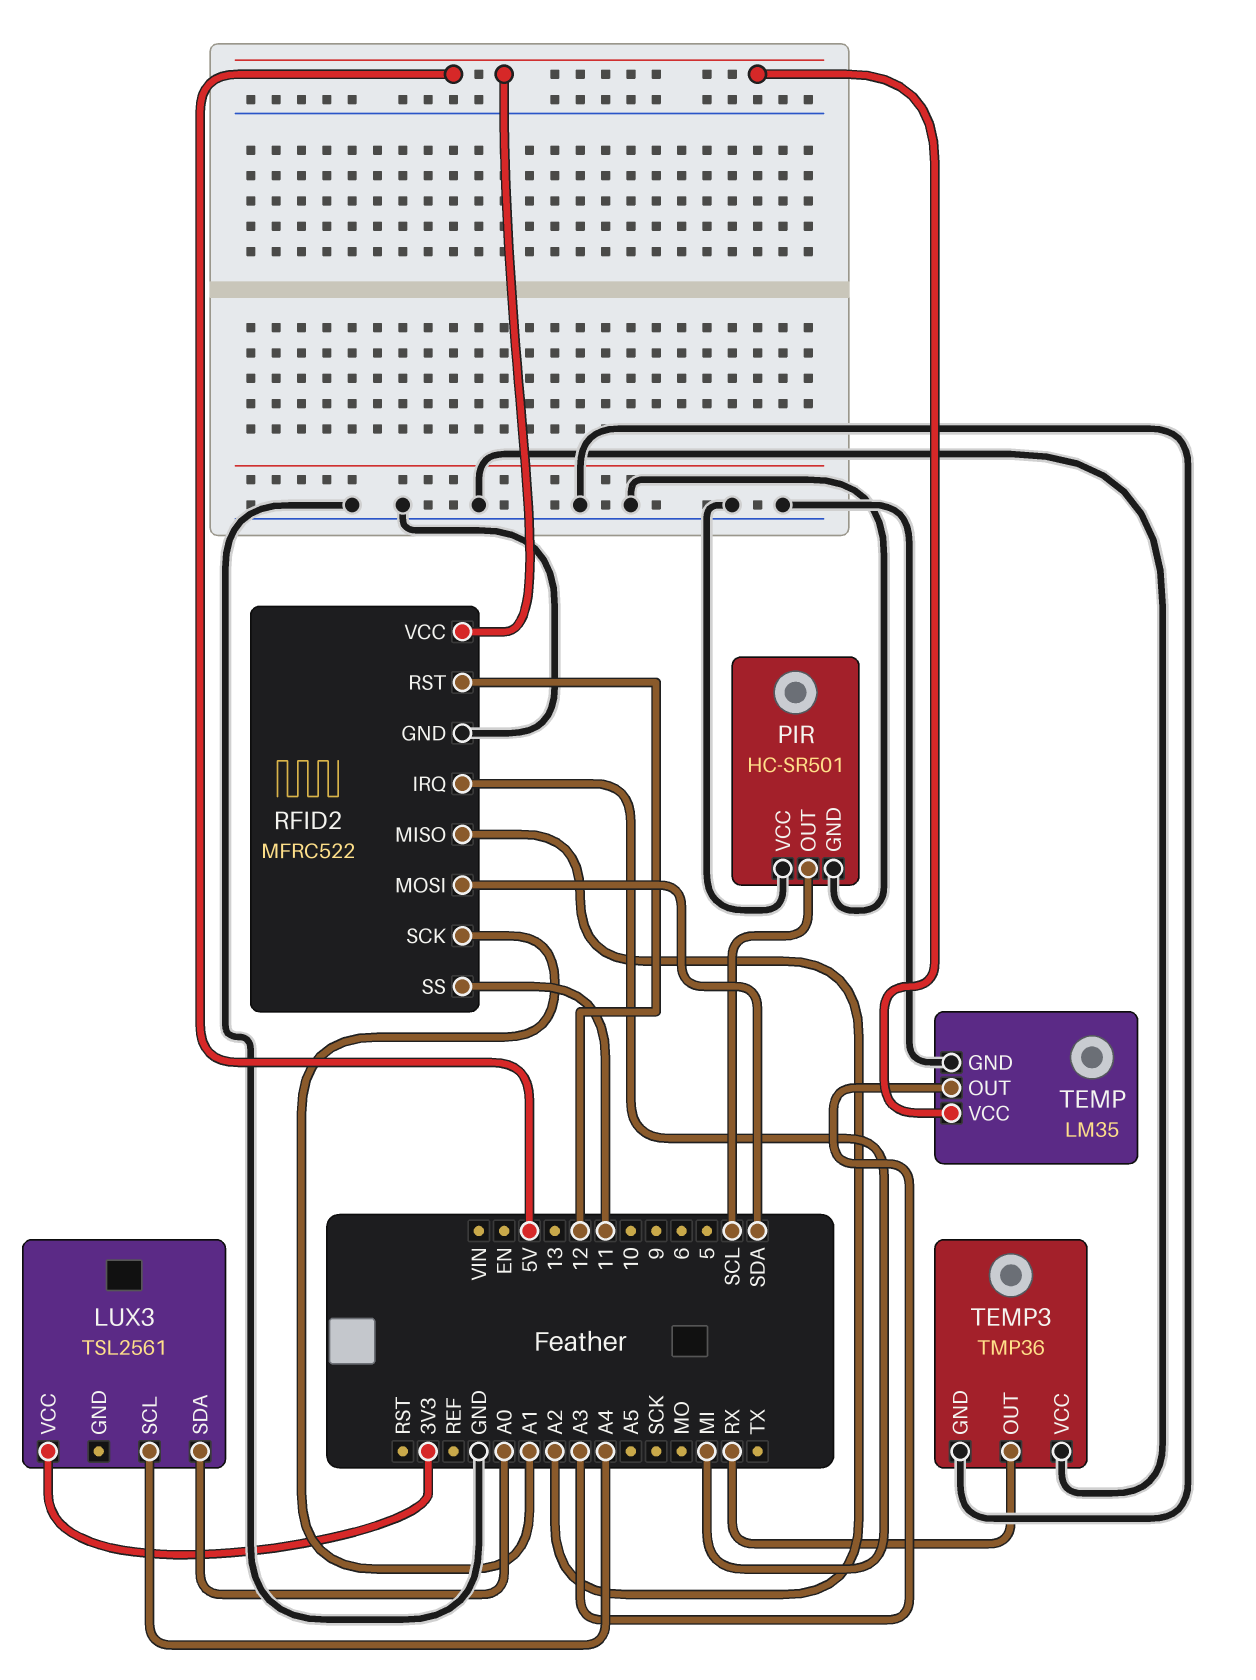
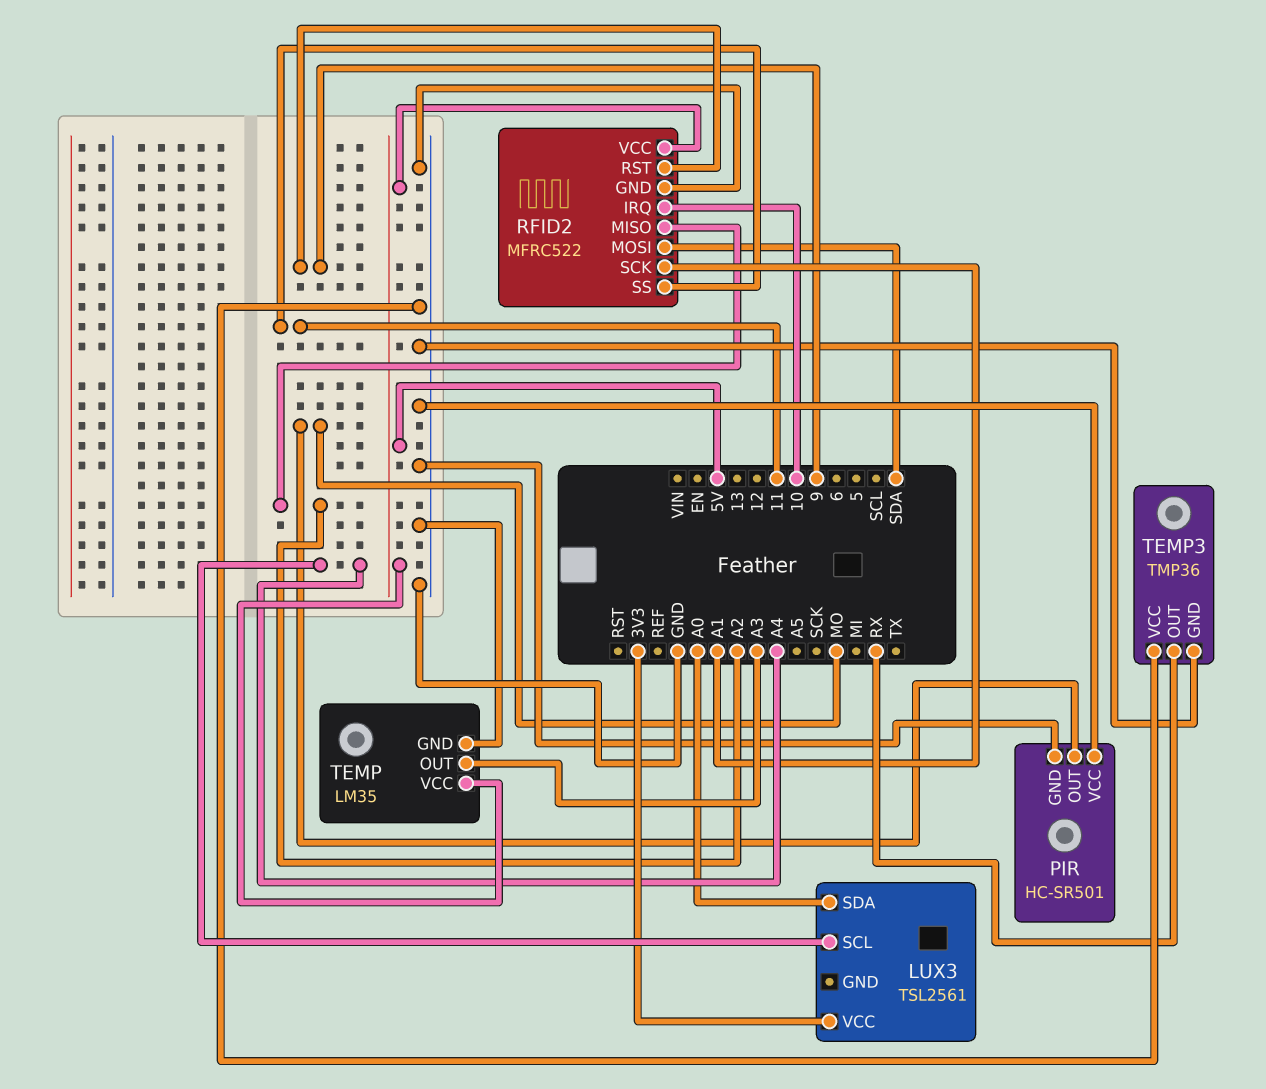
PIR pin OUT: SCL -> MO
RFID2 pin IRQ: MI -> 10
RFID2 pin RST: 12 -> 9

